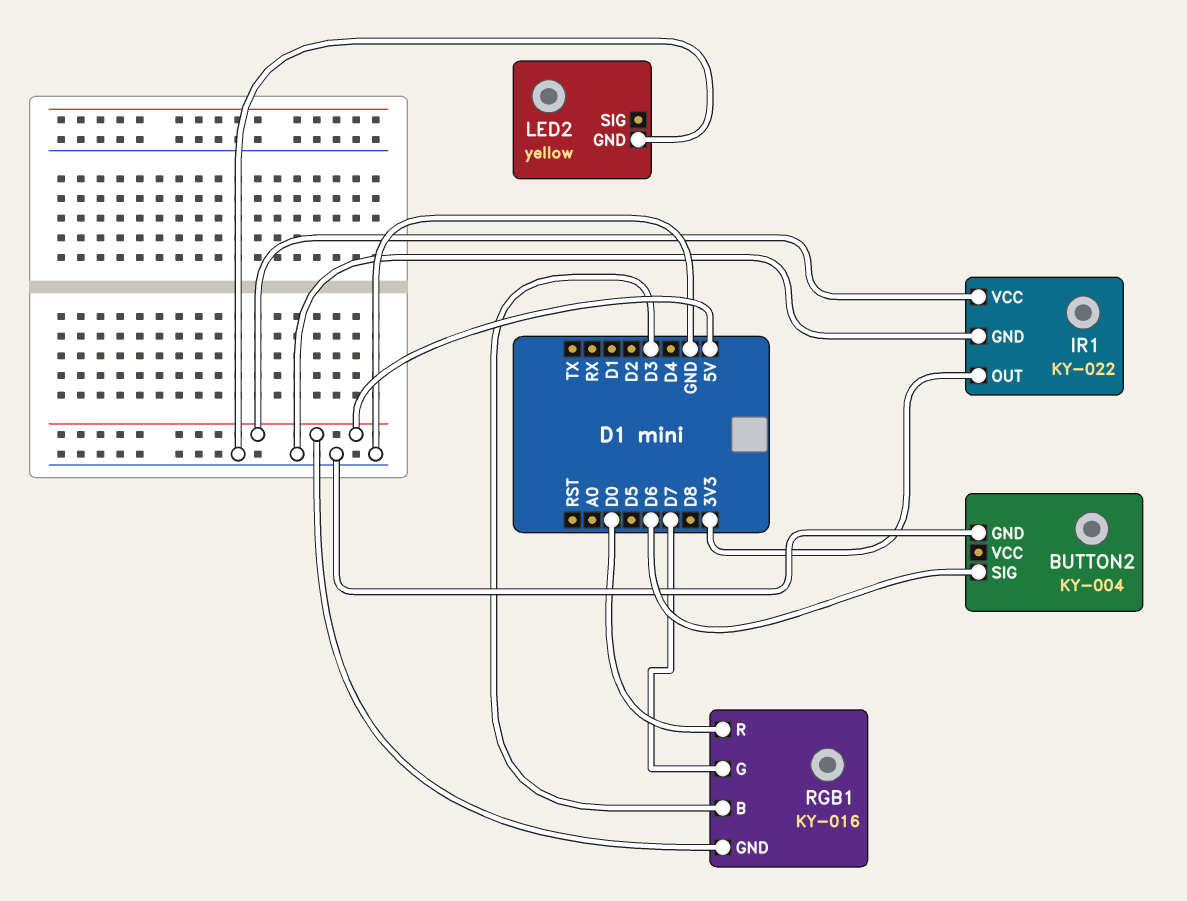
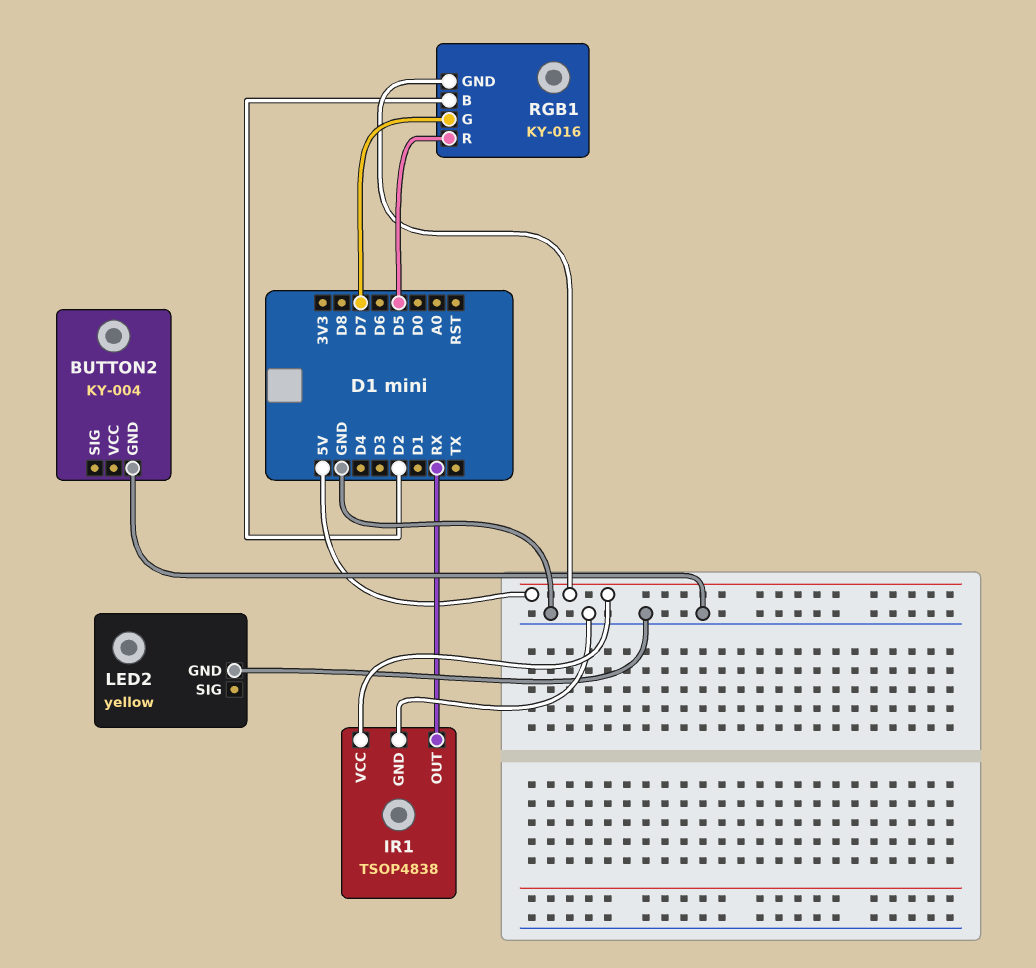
BUTTON2 pin SIG: D6 -> none
IR1: KY-022 -> TSOP4838
IR1 pin OUT: 3V3 -> RX
RGB1 pin B: D3 -> D2
RGB1 pin R: D0 -> D5

